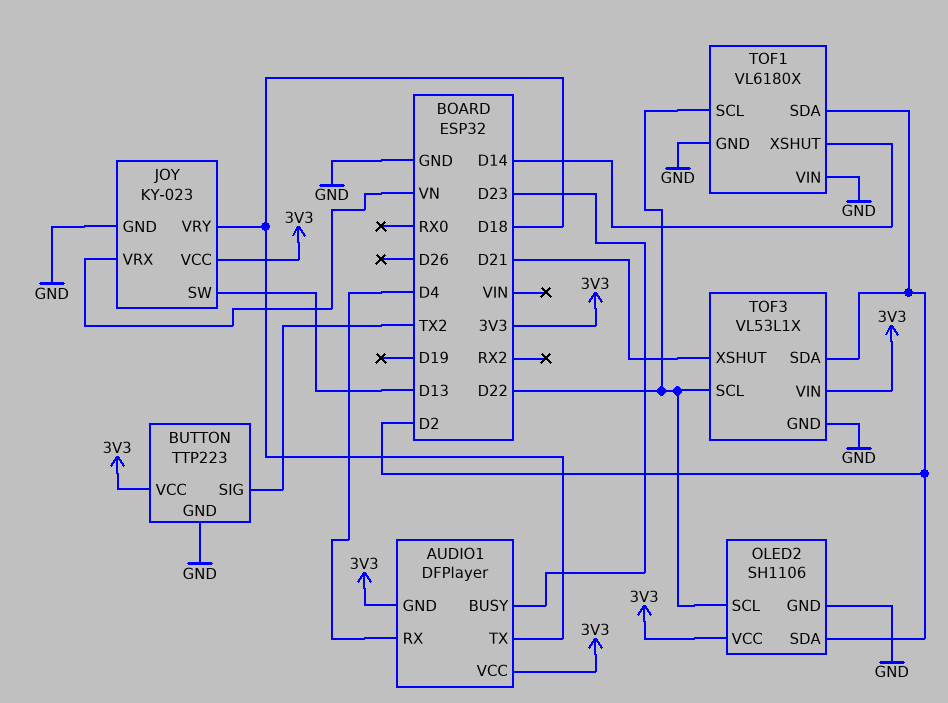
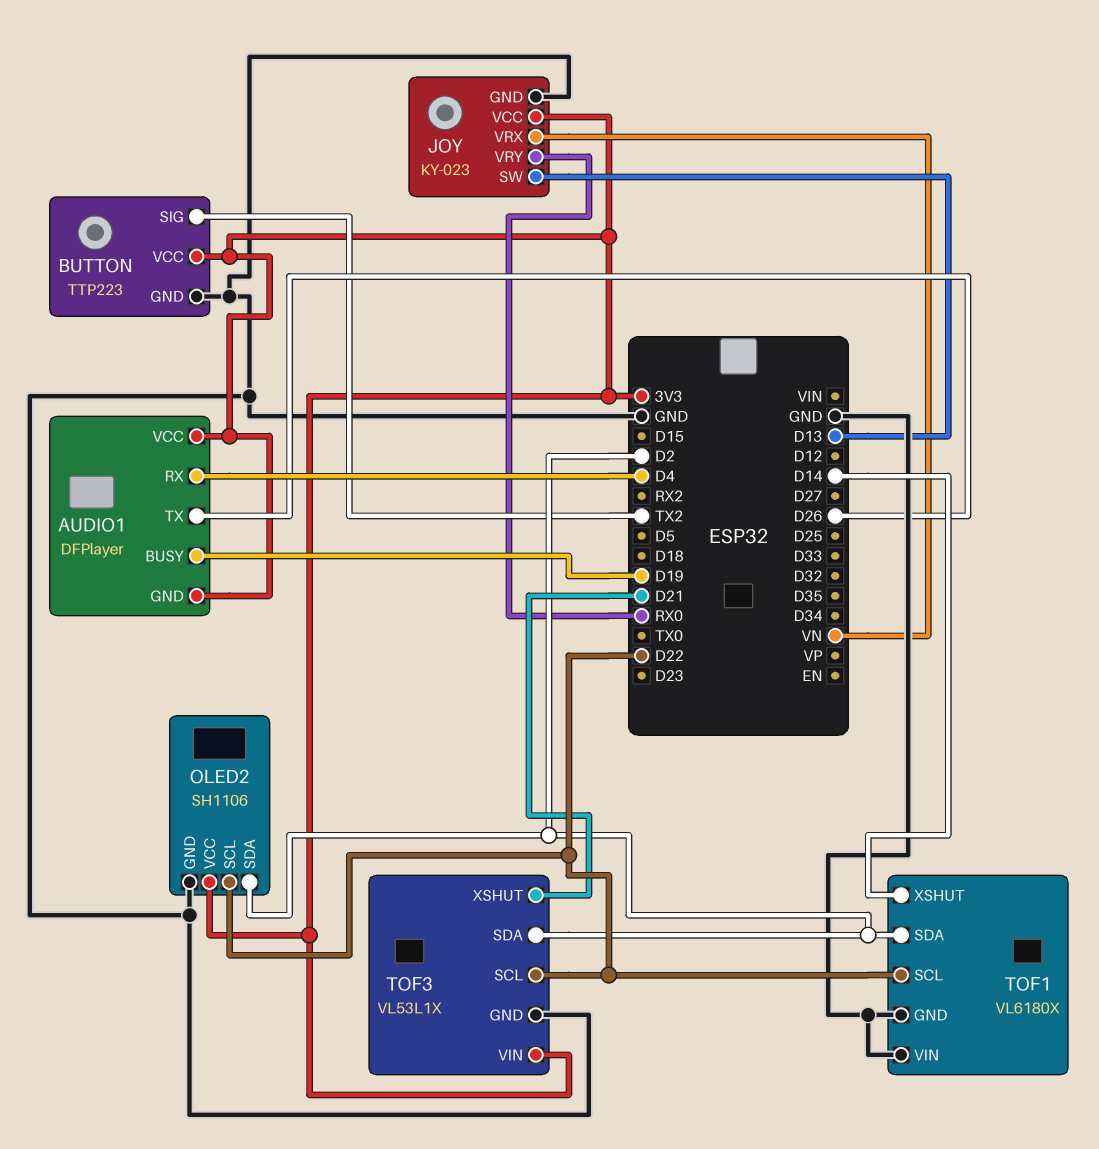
AUDIO1 pin BUSY: D23 -> D19
AUDIO1 pin TX: D18 -> D26
JOY pin VRY: D18 -> RX0

